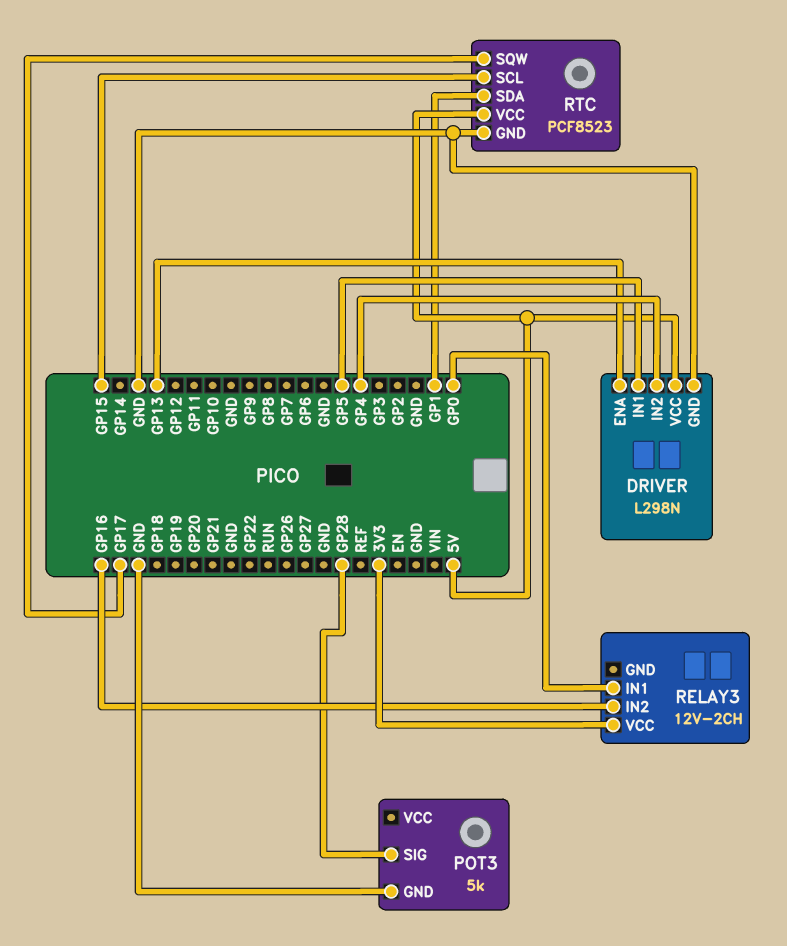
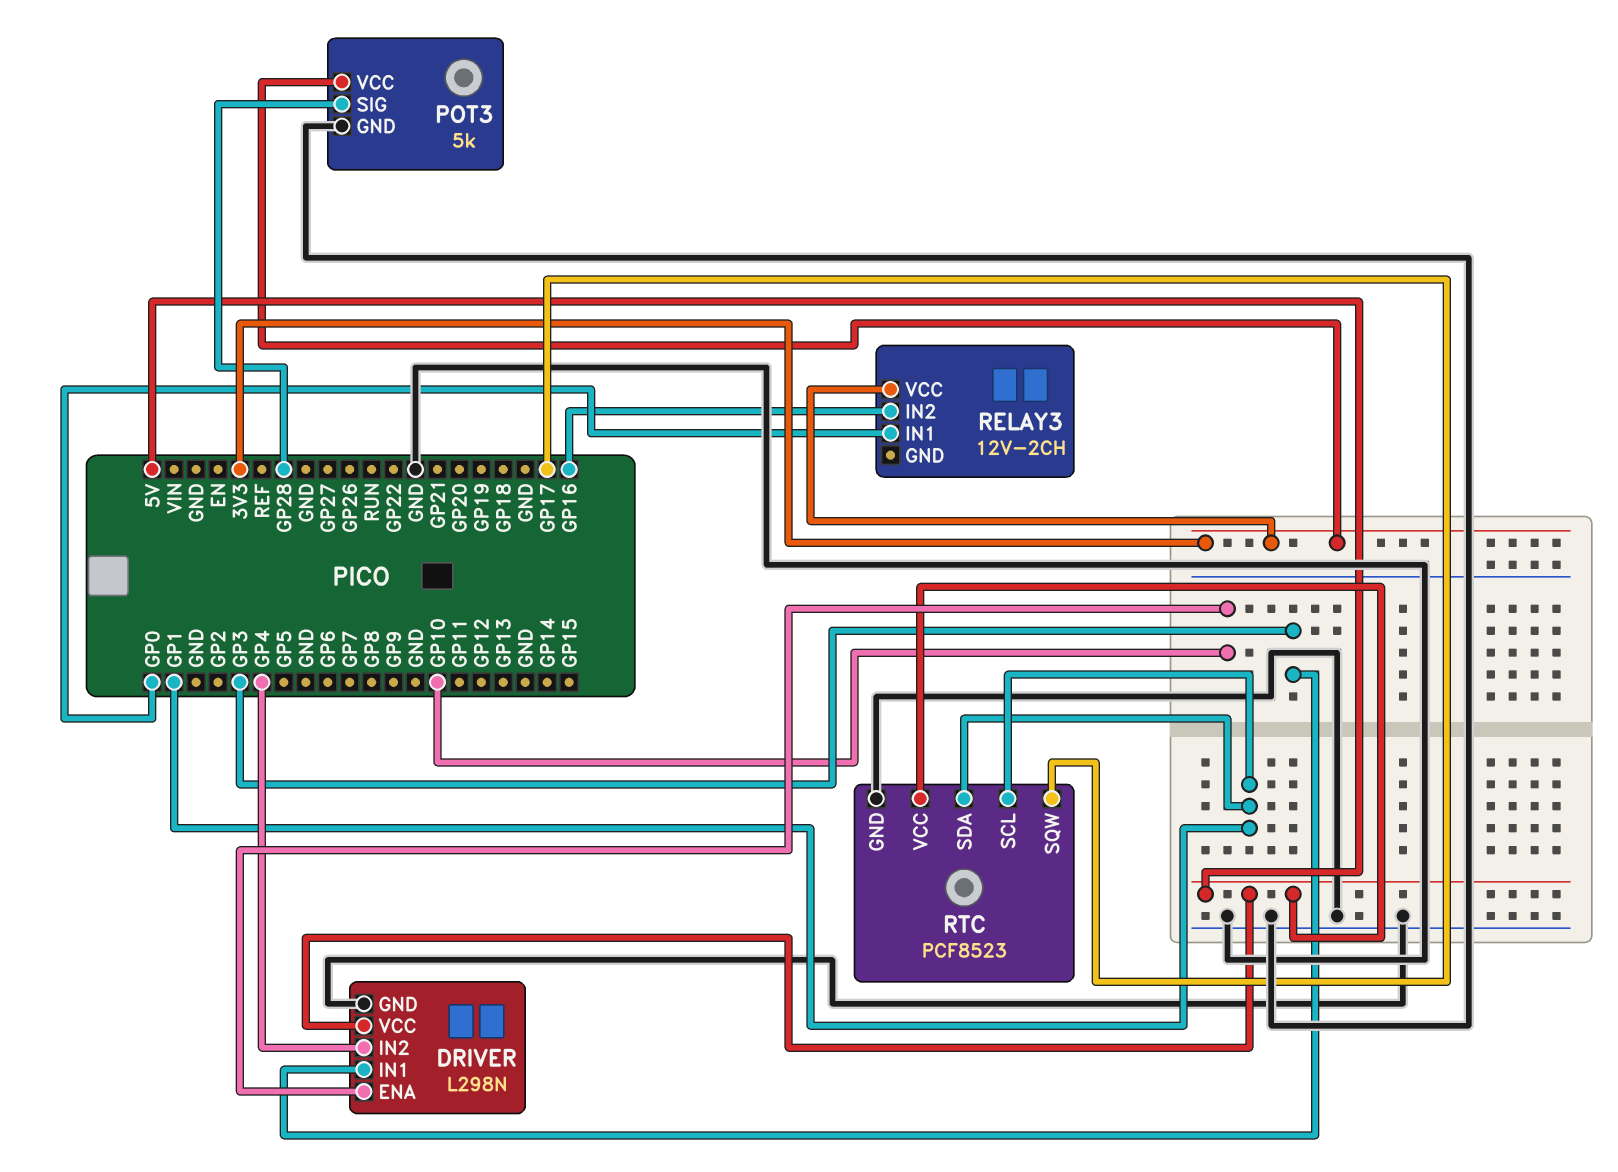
DRIVER pin ENA: GP13 -> GP10
DRIVER pin IN1: GP5 -> GP3
POT3 pin VCC: none -> 3V3
RTC pin SCL: GP15 -> GP1

